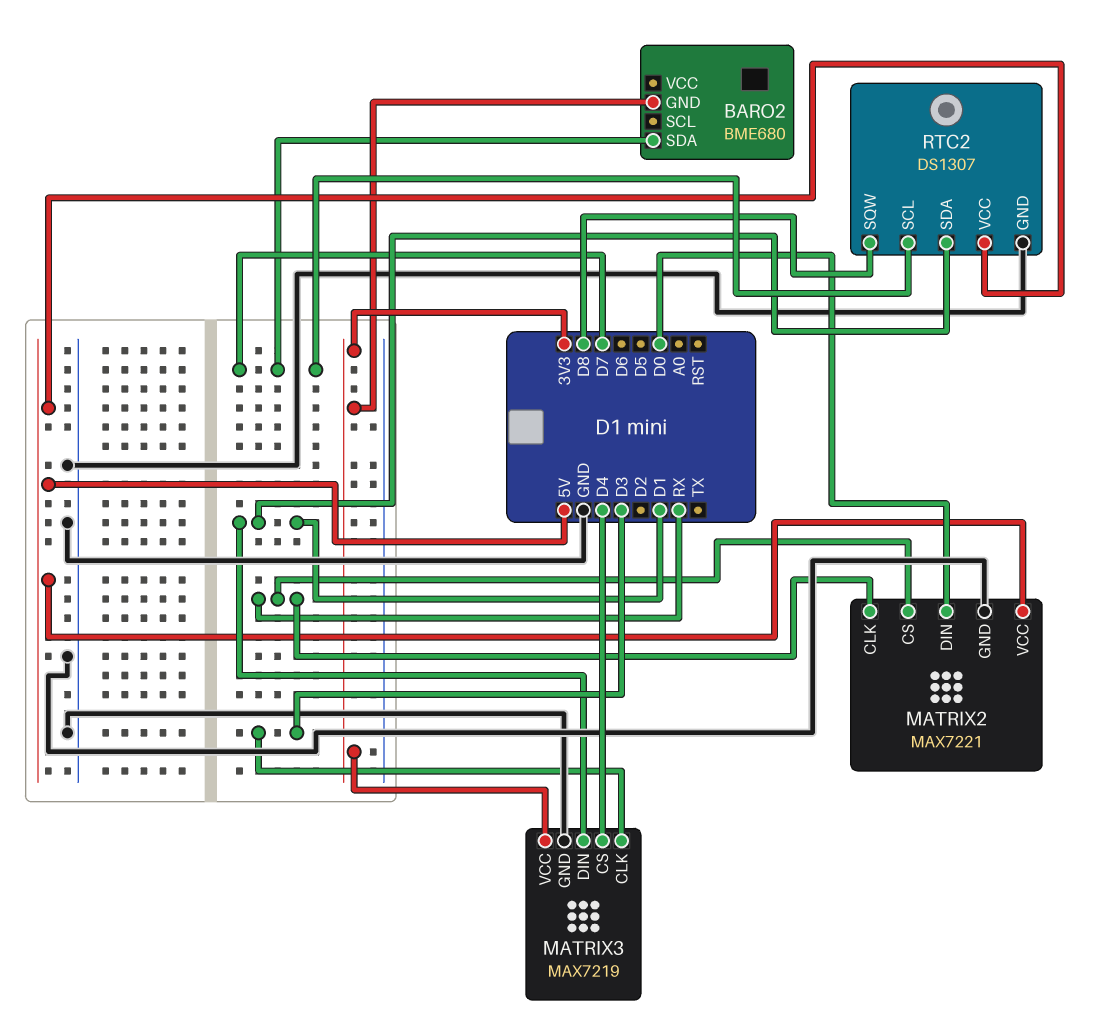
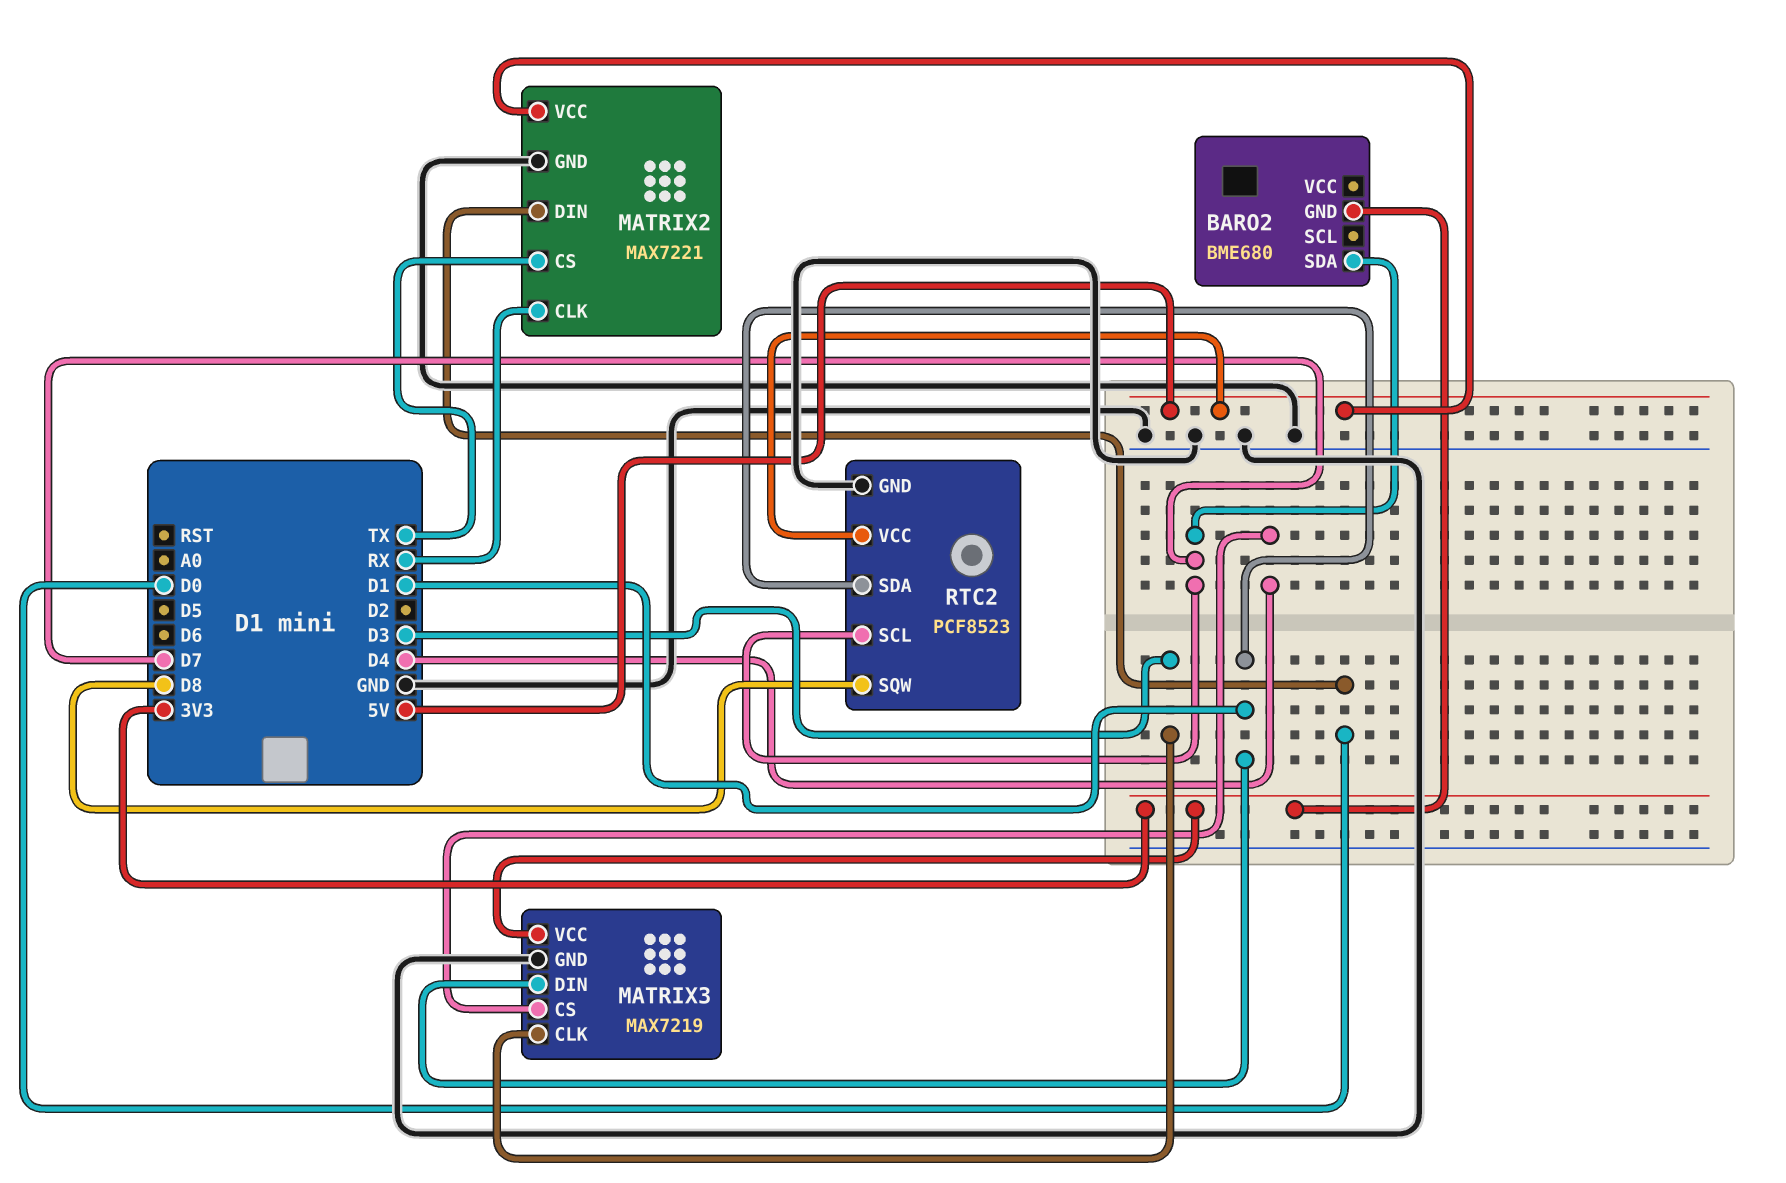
MATRIX2 pin CS: RX -> TX
RTC2: DS1307 -> PCF8523

